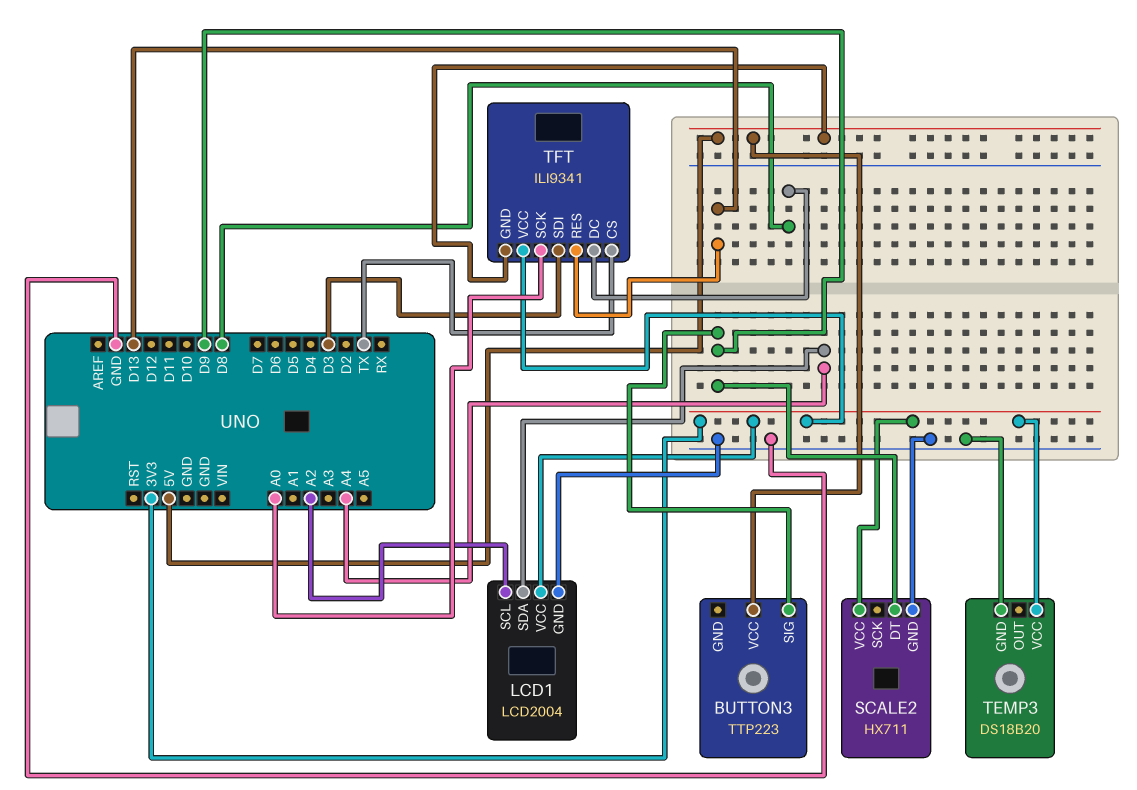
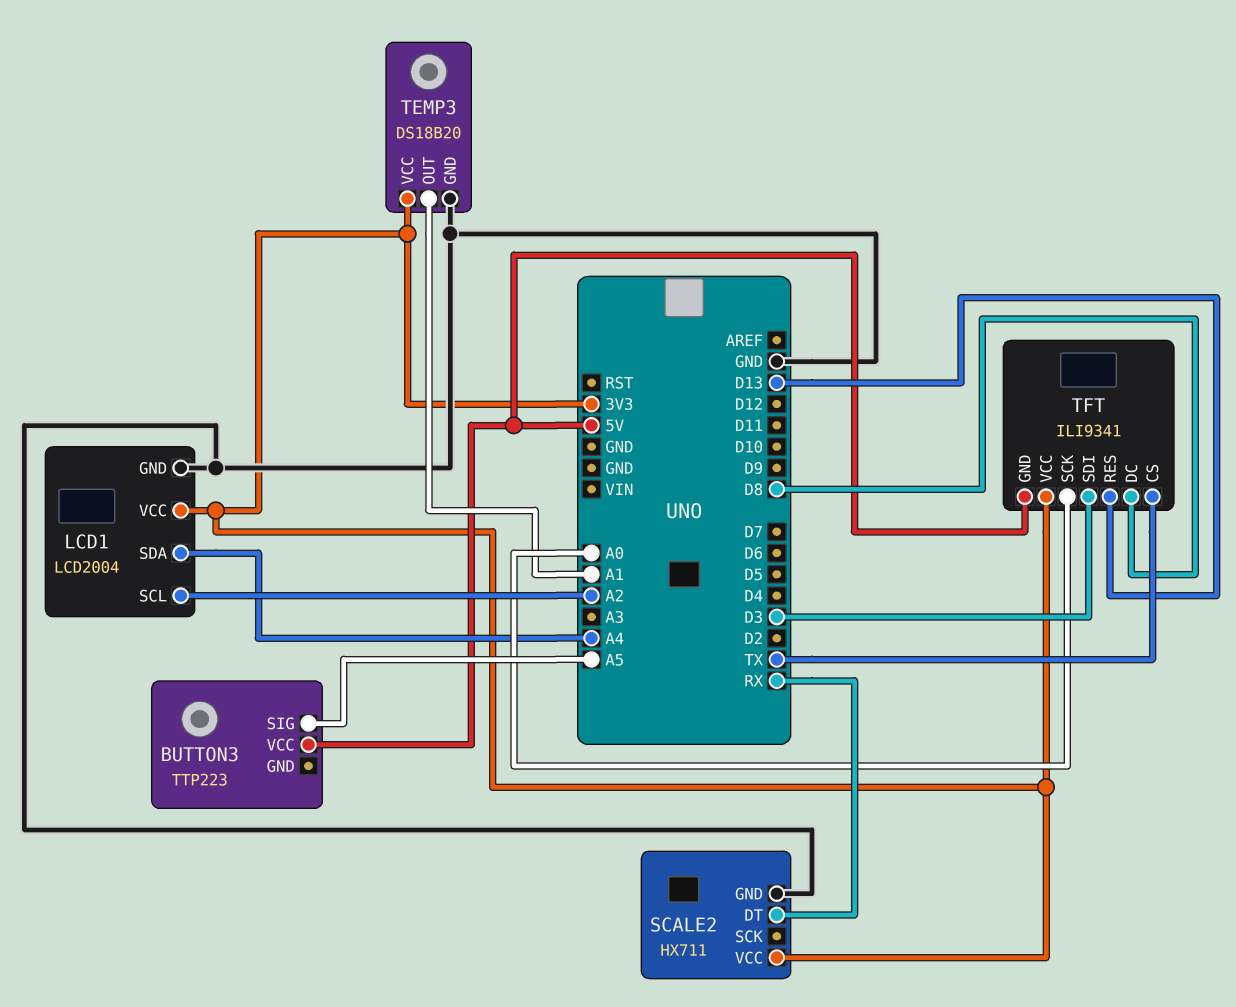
BUTTON3 pin SIG: D9 -> A5
SCALE2 pin DT: D9 -> RX
TEMP3 pin OUT: none -> A1

